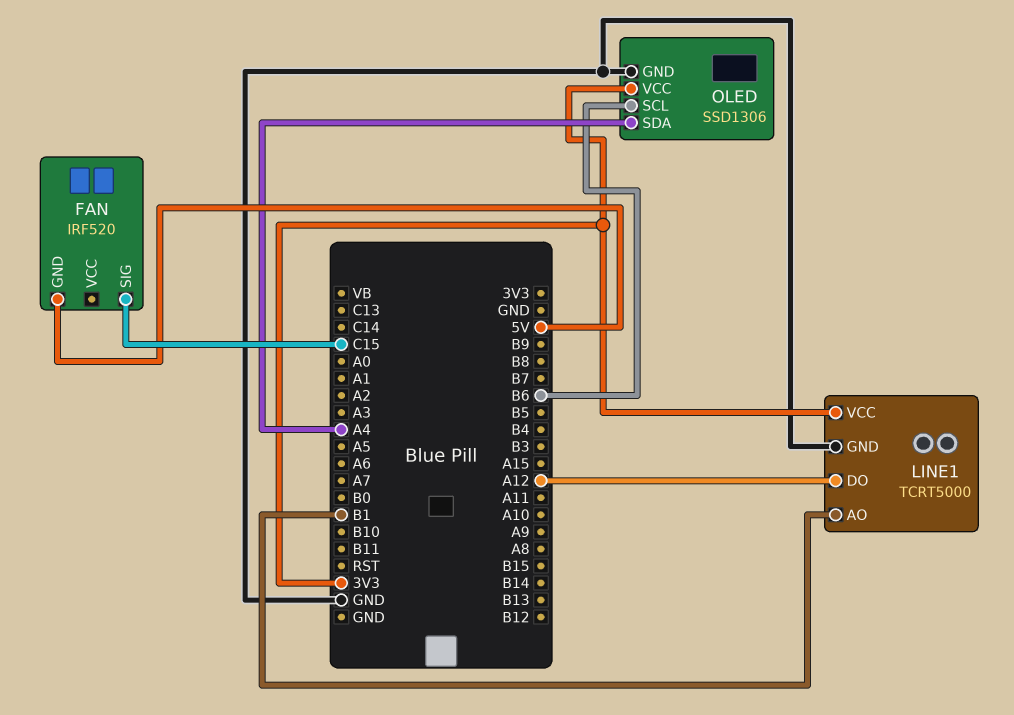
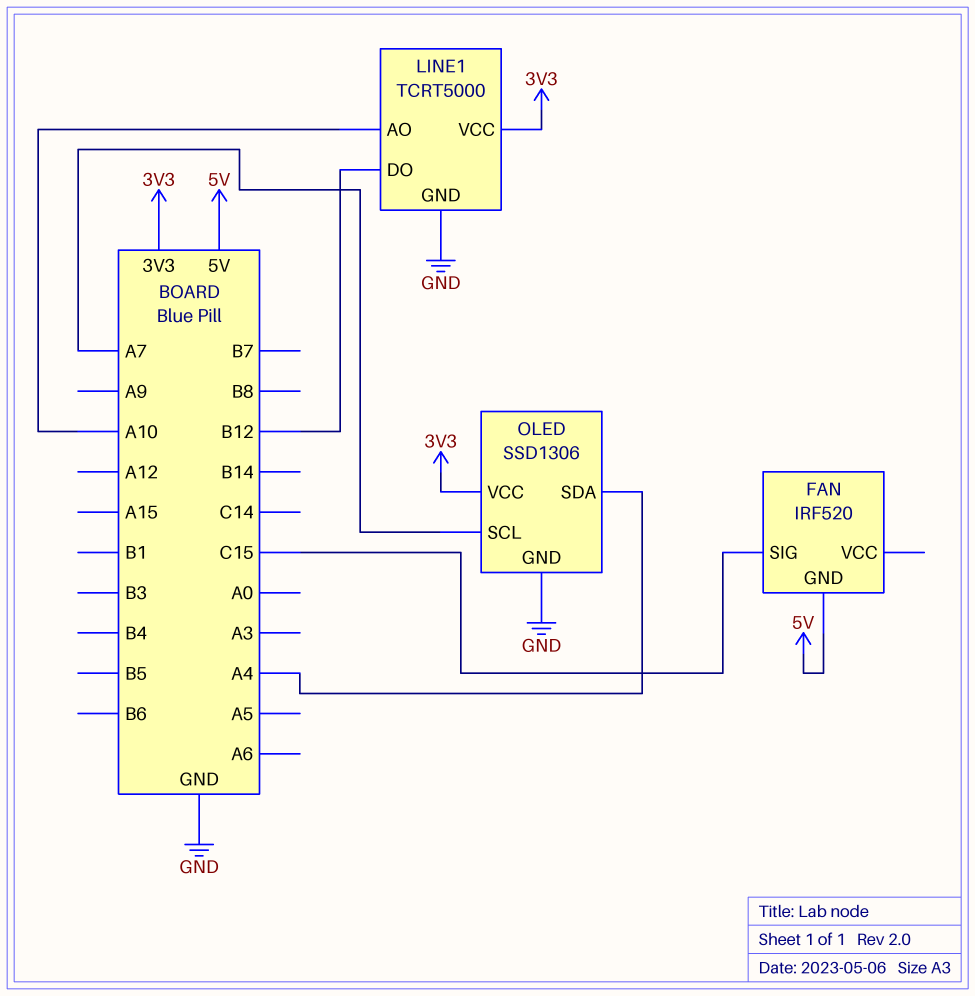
LINE1 pin AO: B1 -> A10
LINE1 pin DO: A12 -> B12
OLED pin SCL: B6 -> A7

